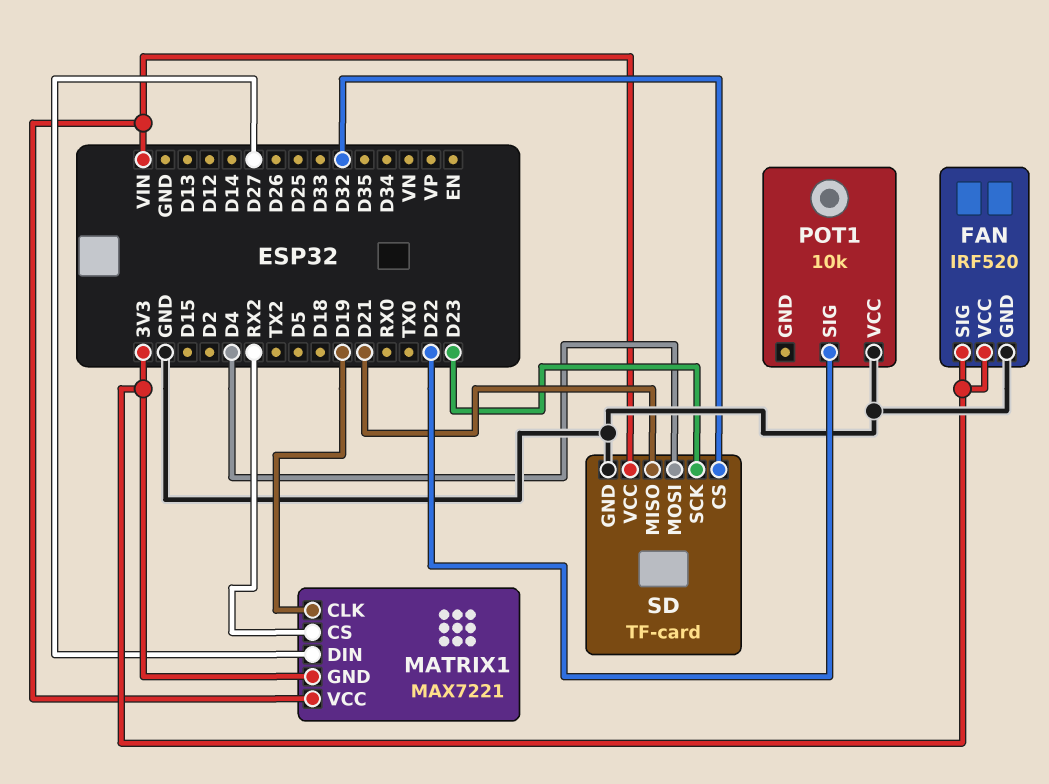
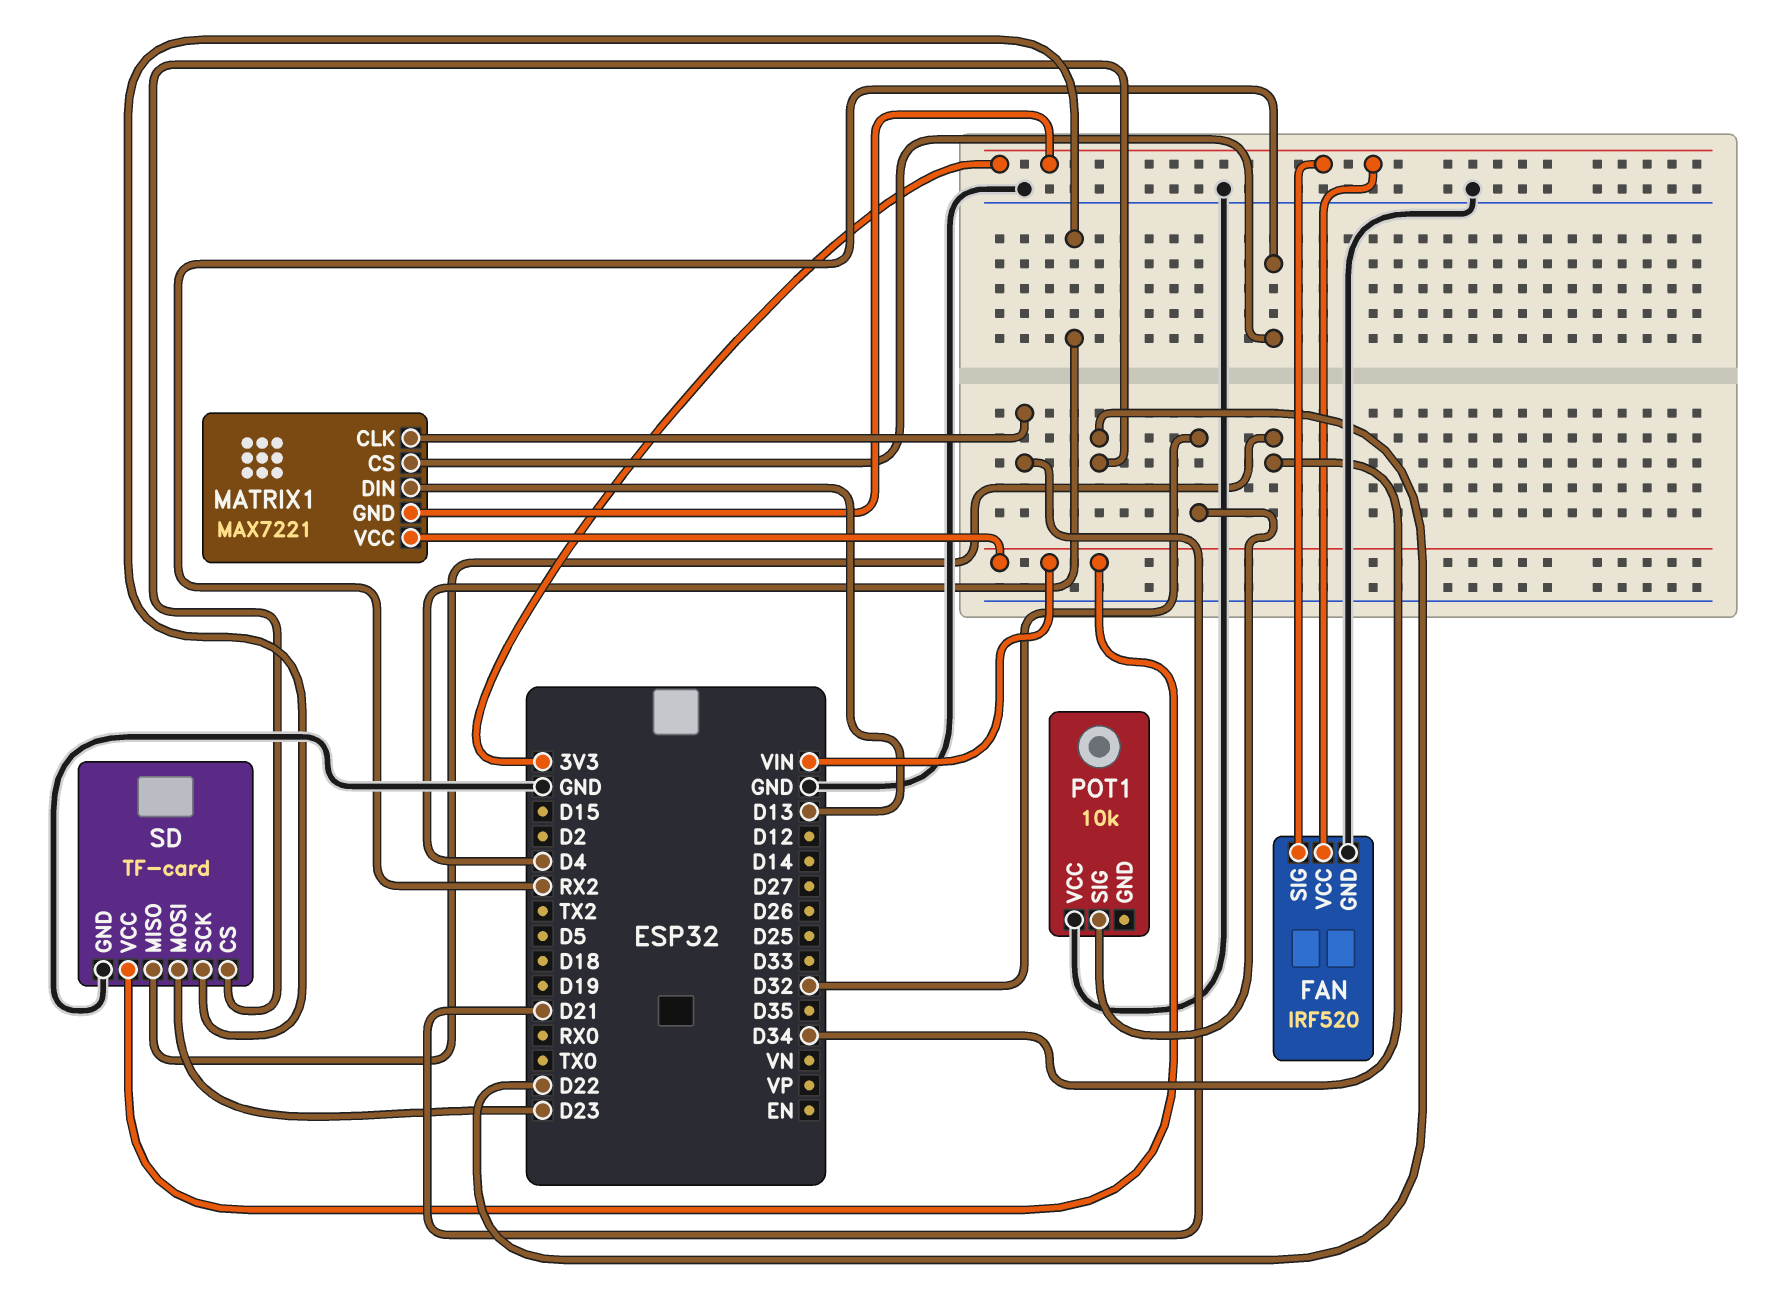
MATRIX1 pin CLK: D19 -> D21
MATRIX1 pin DIN: D27 -> D13
POT1 pin SIG: D22 -> D32
SD pin CS: D32 -> D22
SD pin MISO: D21 -> D34
SD pin MOSI: D4 -> D23
SD pin SCK: D23 -> D4

